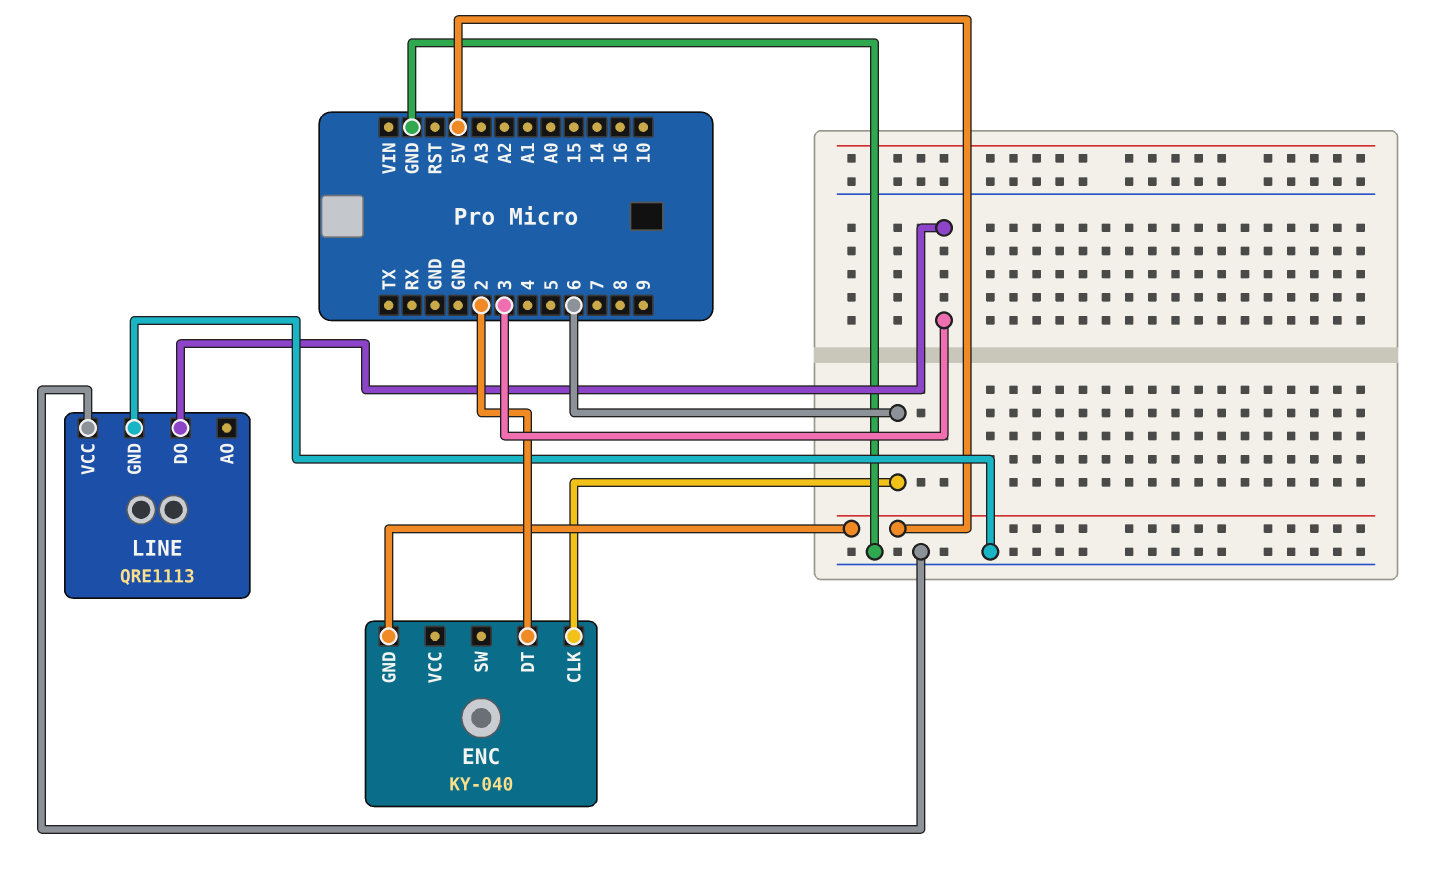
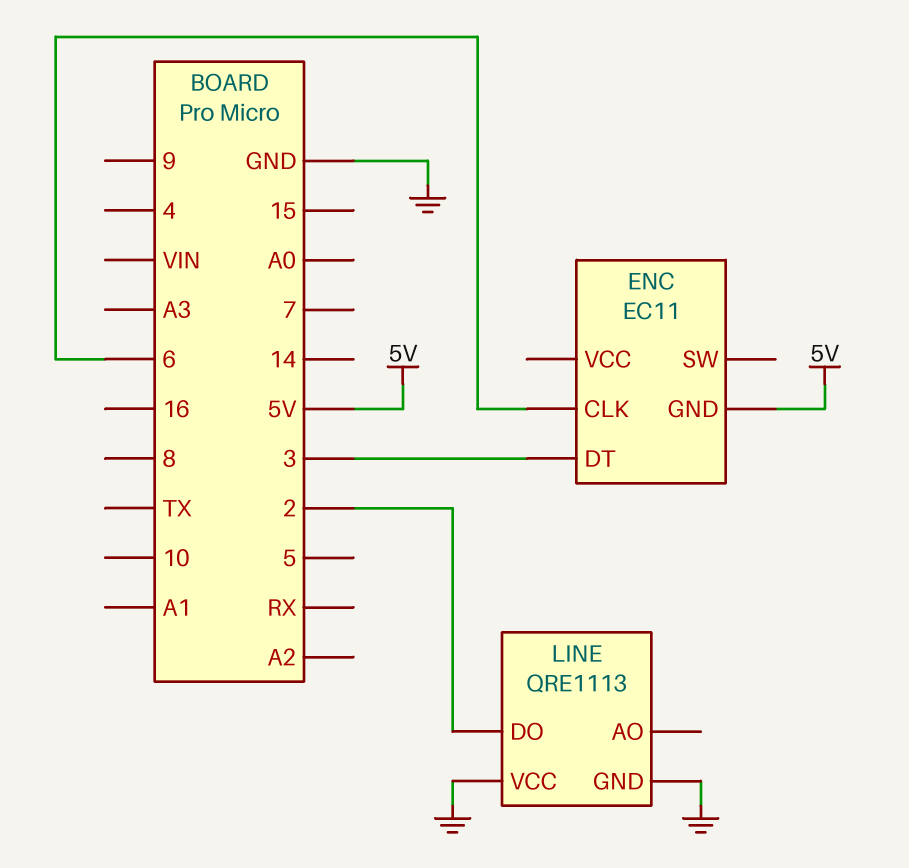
ENC: KY-040 -> EC11
ENC pin DT: 2 -> 3
LINE pin DO: 3 -> 2

